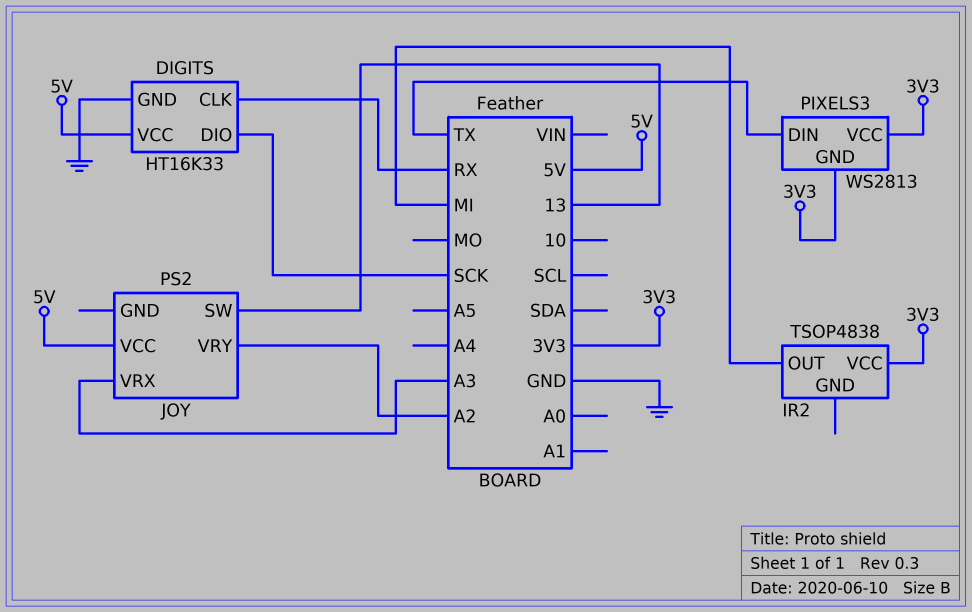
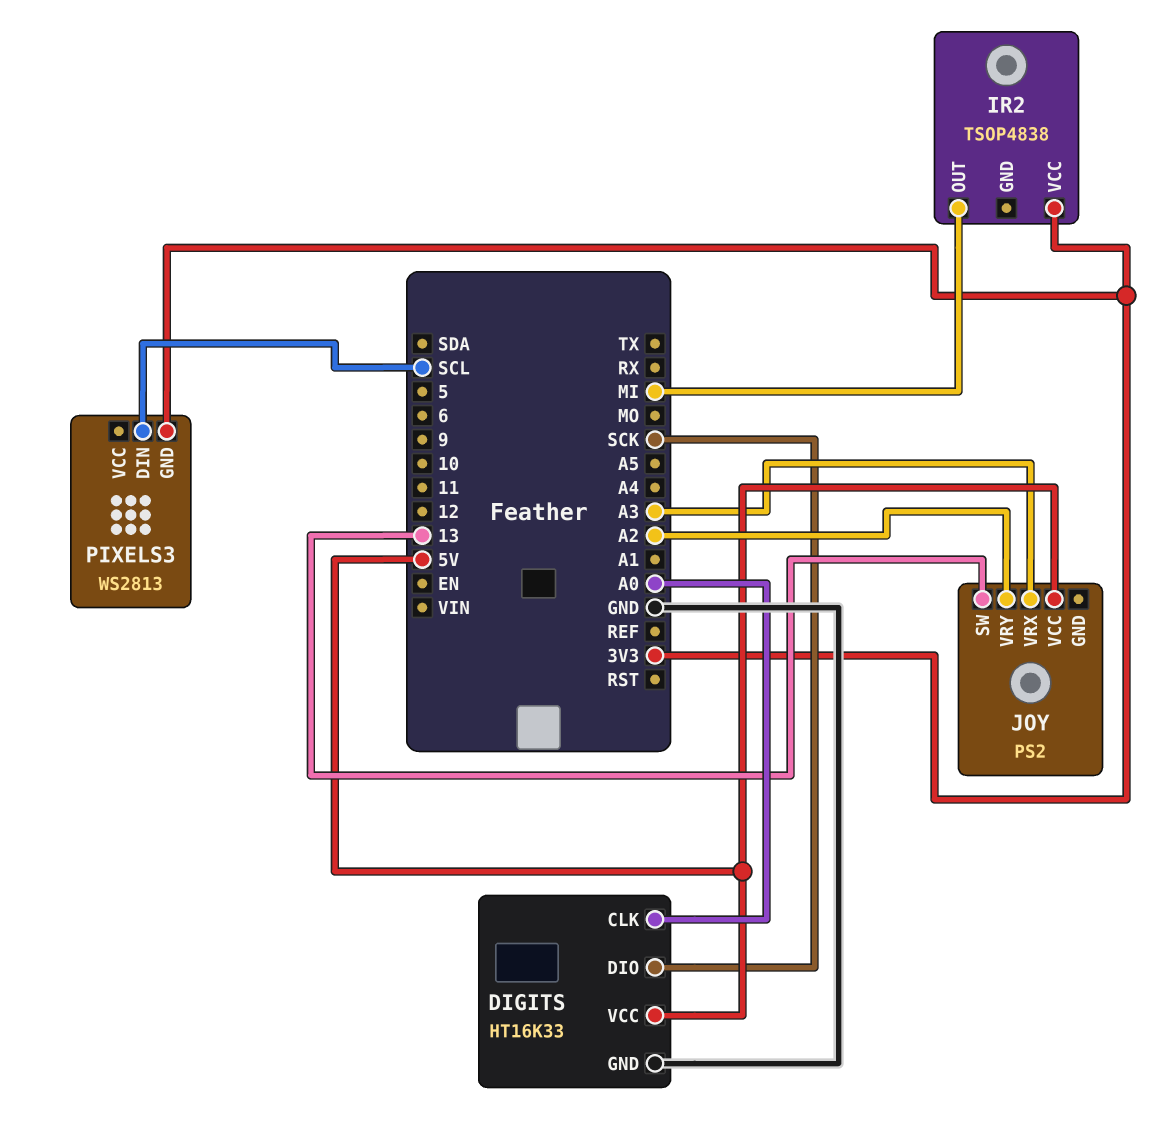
DIGITS pin CLK: RX -> A0
PIXELS3 pin DIN: TX -> SCL
PIXELS3 pin VCC: 3V3 -> none

